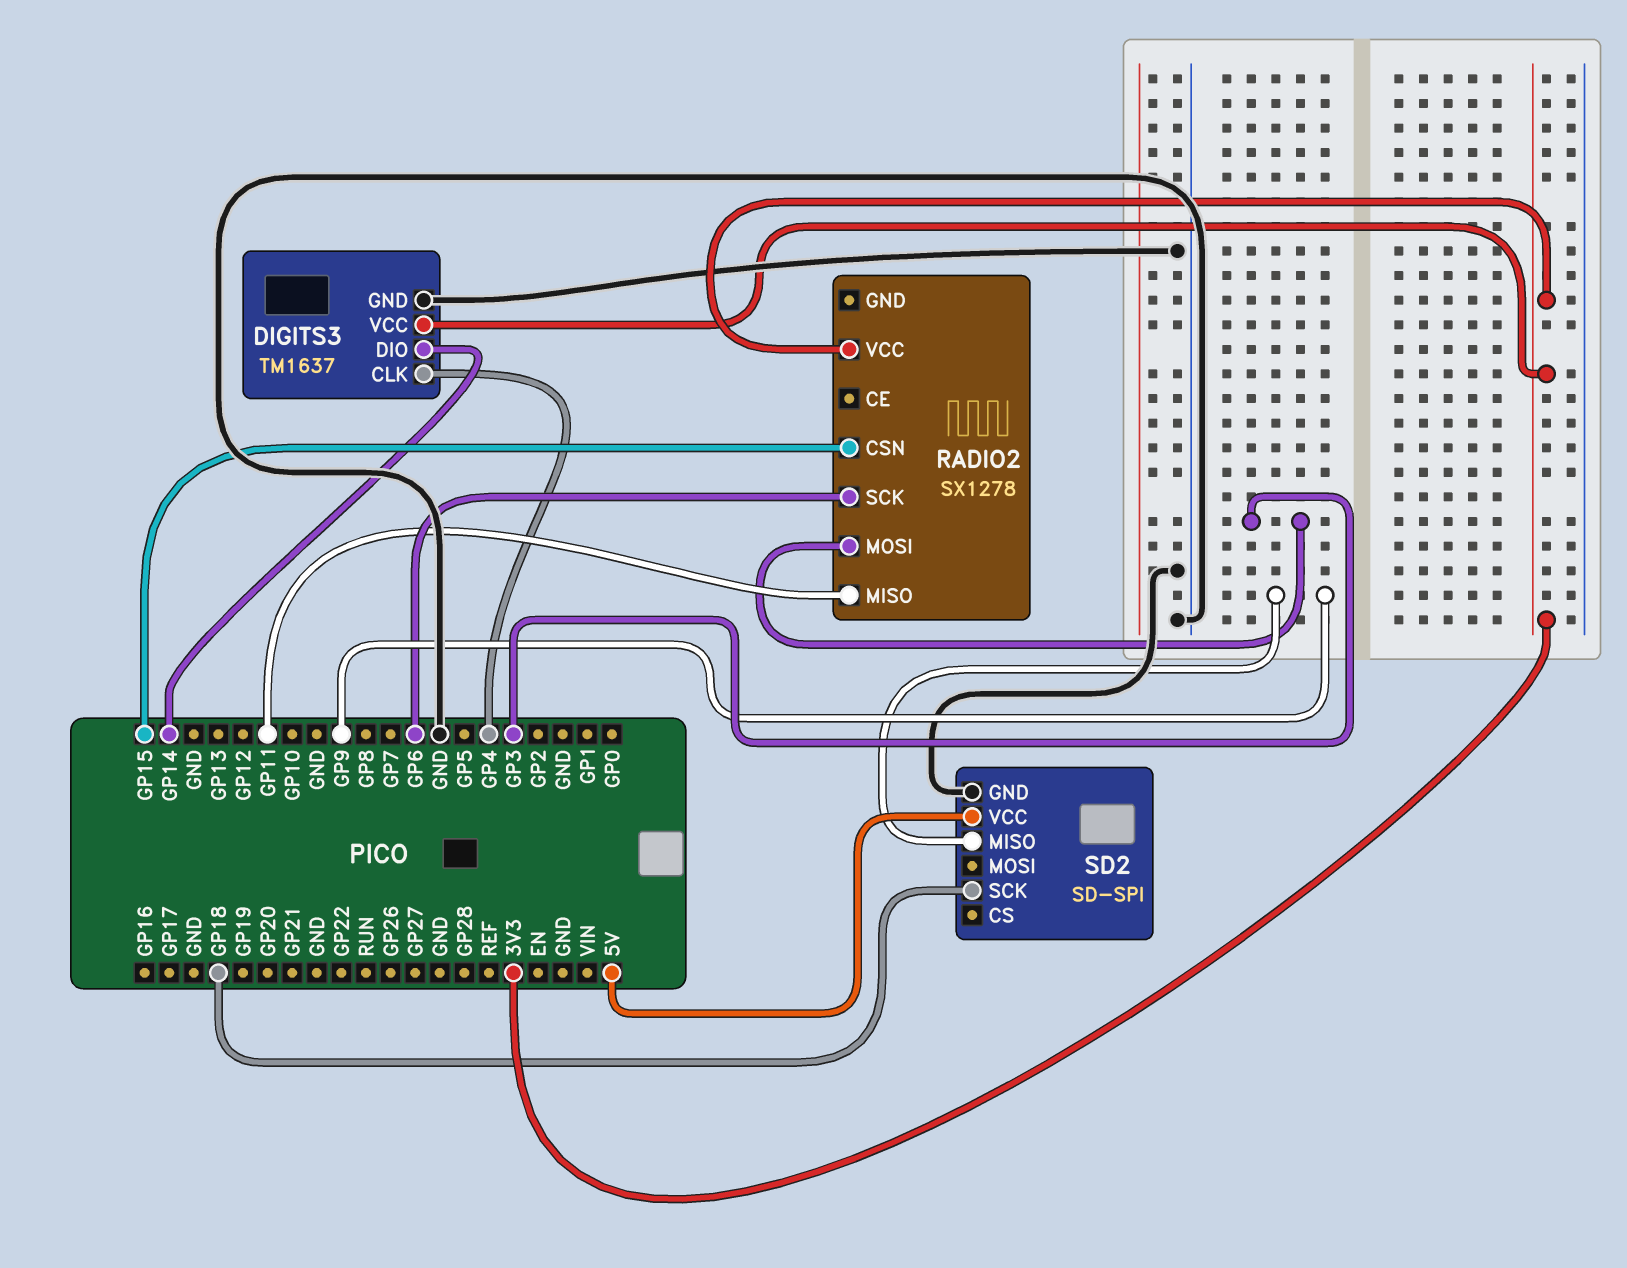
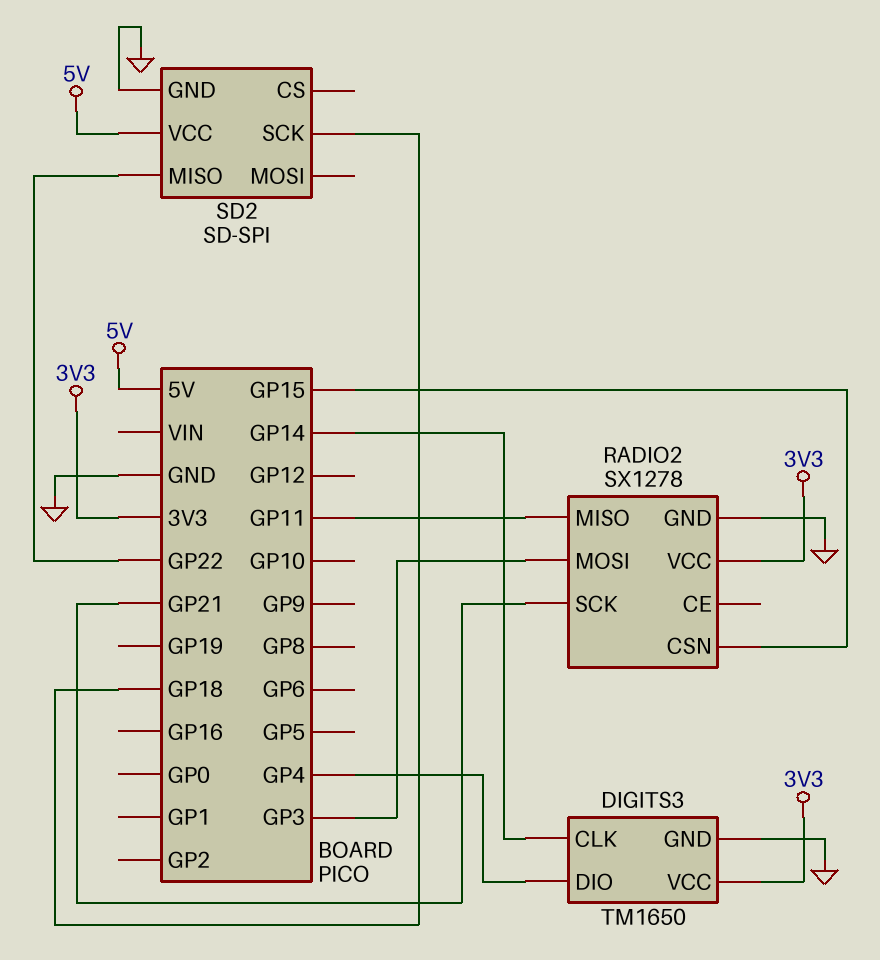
DIGITS3: TM1637 -> TM1650
DIGITS3 pin CLK: GP4 -> GP14
DIGITS3 pin DIO: GP14 -> GP4
RADIO2 pin GND: none -> GND
RADIO2 pin SCK: GP6 -> GP21
SD2 pin MISO: GP9 -> GP22

